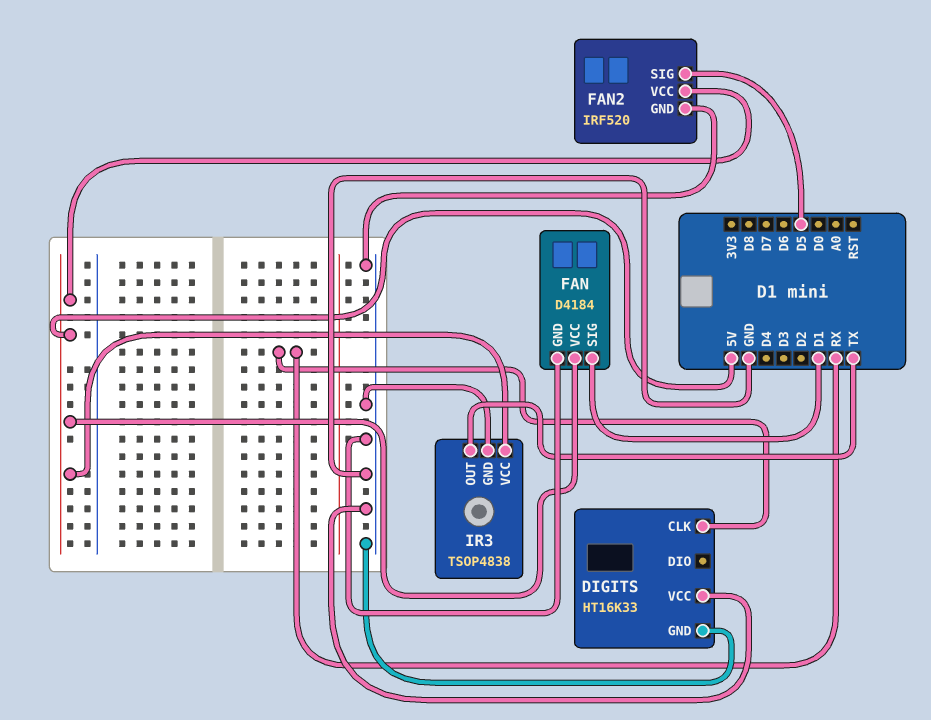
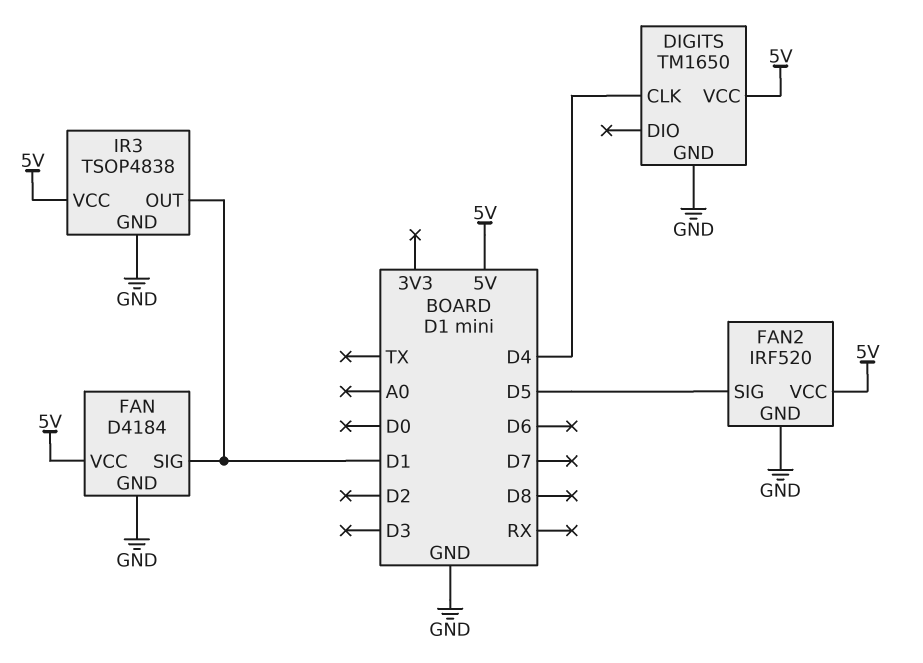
DIGITS: HT16K33 -> TM1650
DIGITS pin CLK: RX -> D4
DIGITS pin VCC: GND -> 5V
IR3 pin OUT: TX -> D1

